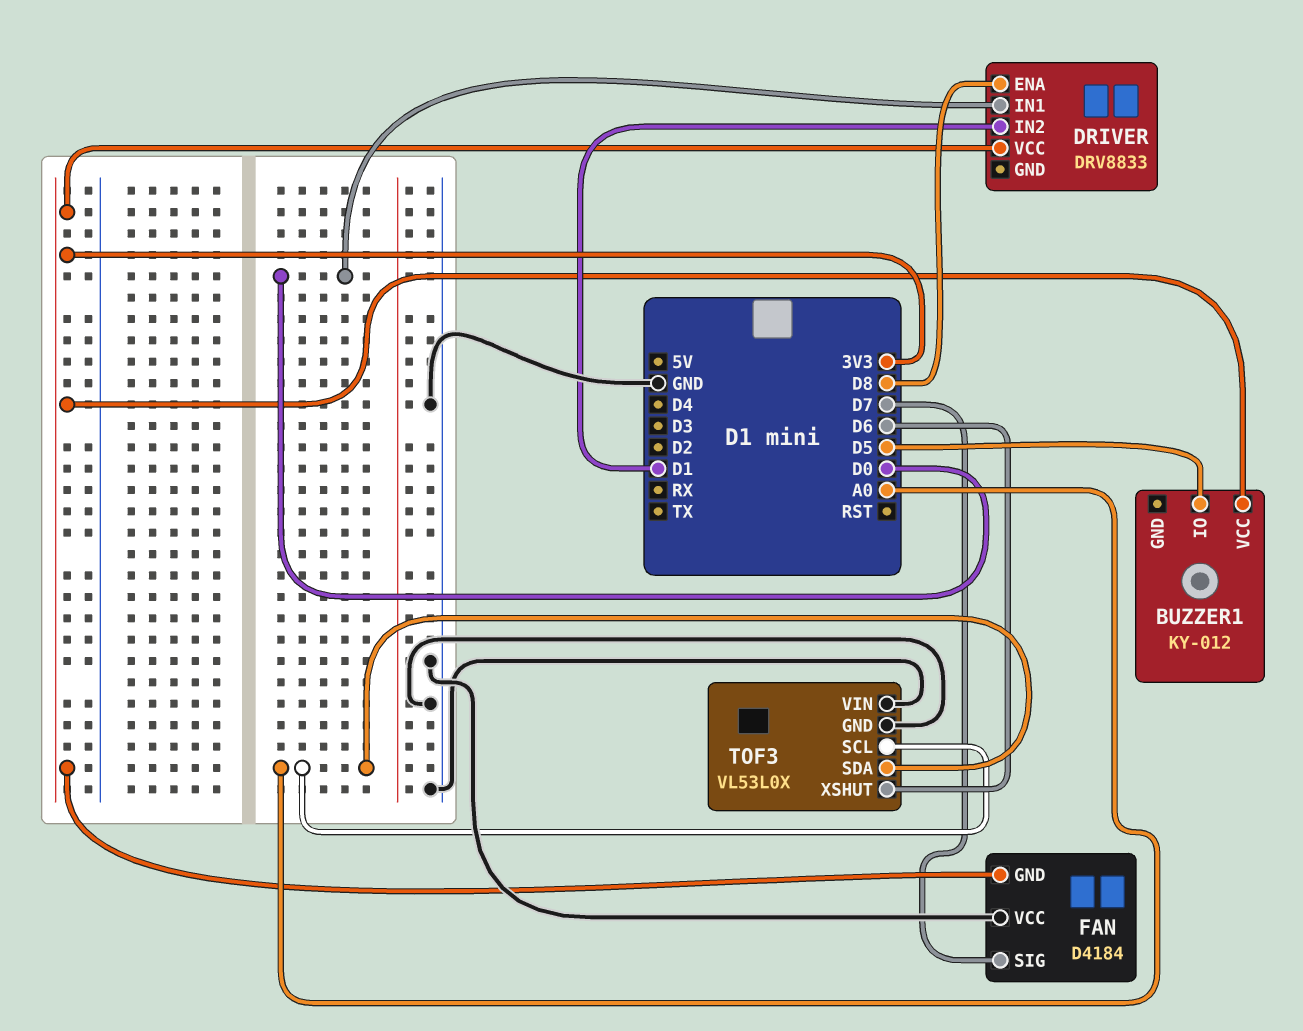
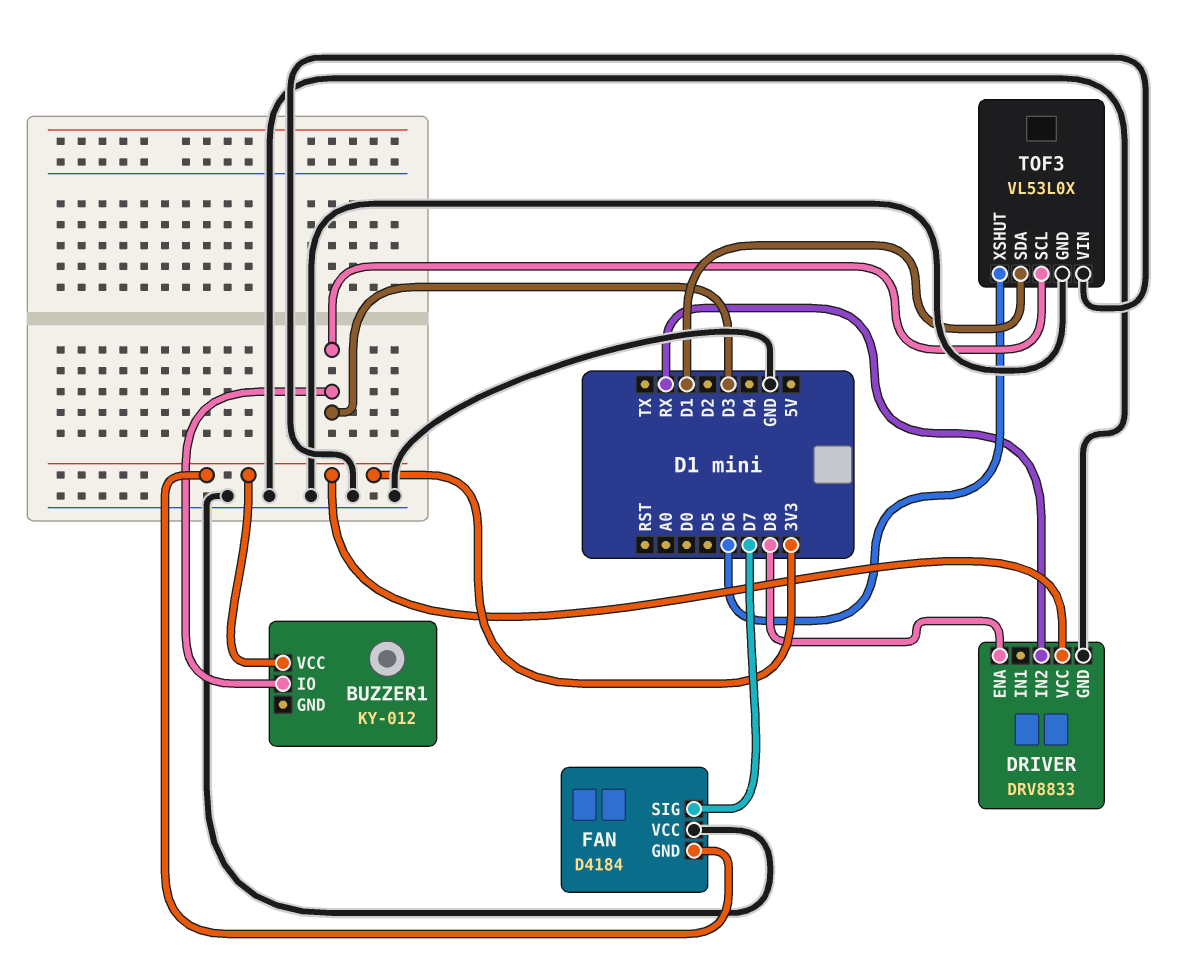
BUZZER1 pin IO: D5 -> D3
DRIVER pin GND: none -> GND
DRIVER pin IN1: D0 -> none
DRIVER pin IN2: D1 -> RX
TOF3 pin SCL: A0 -> D3
TOF3 pin SDA: A0 -> D1

